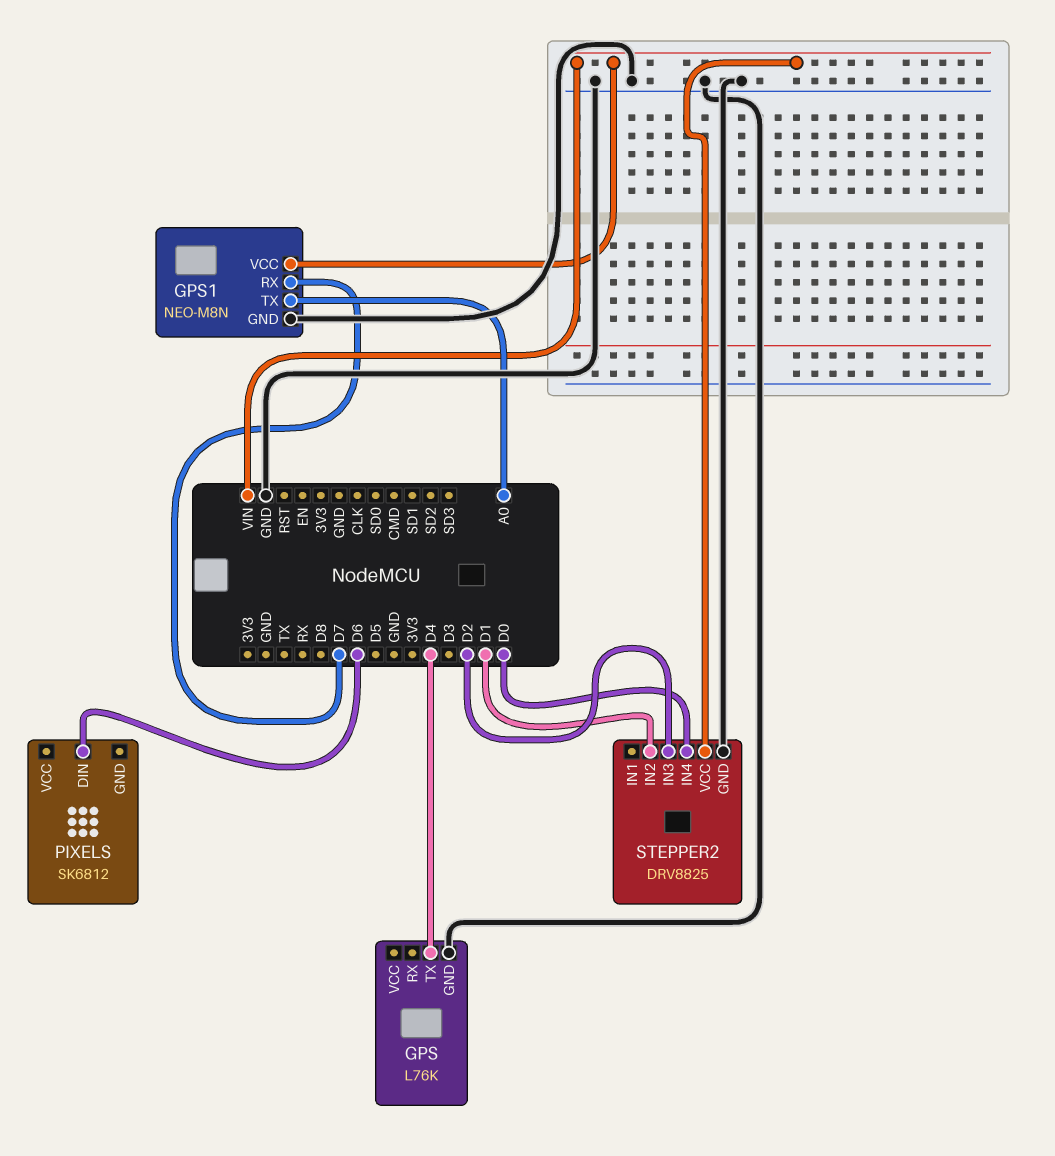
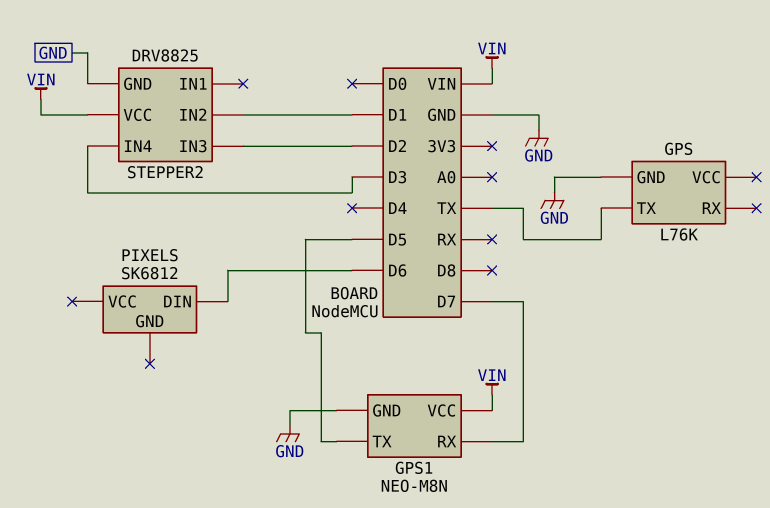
GPS pin TX: D4 -> TX
GPS1 pin TX: A0 -> D5
STEPPER2 pin IN4: D0 -> D3

